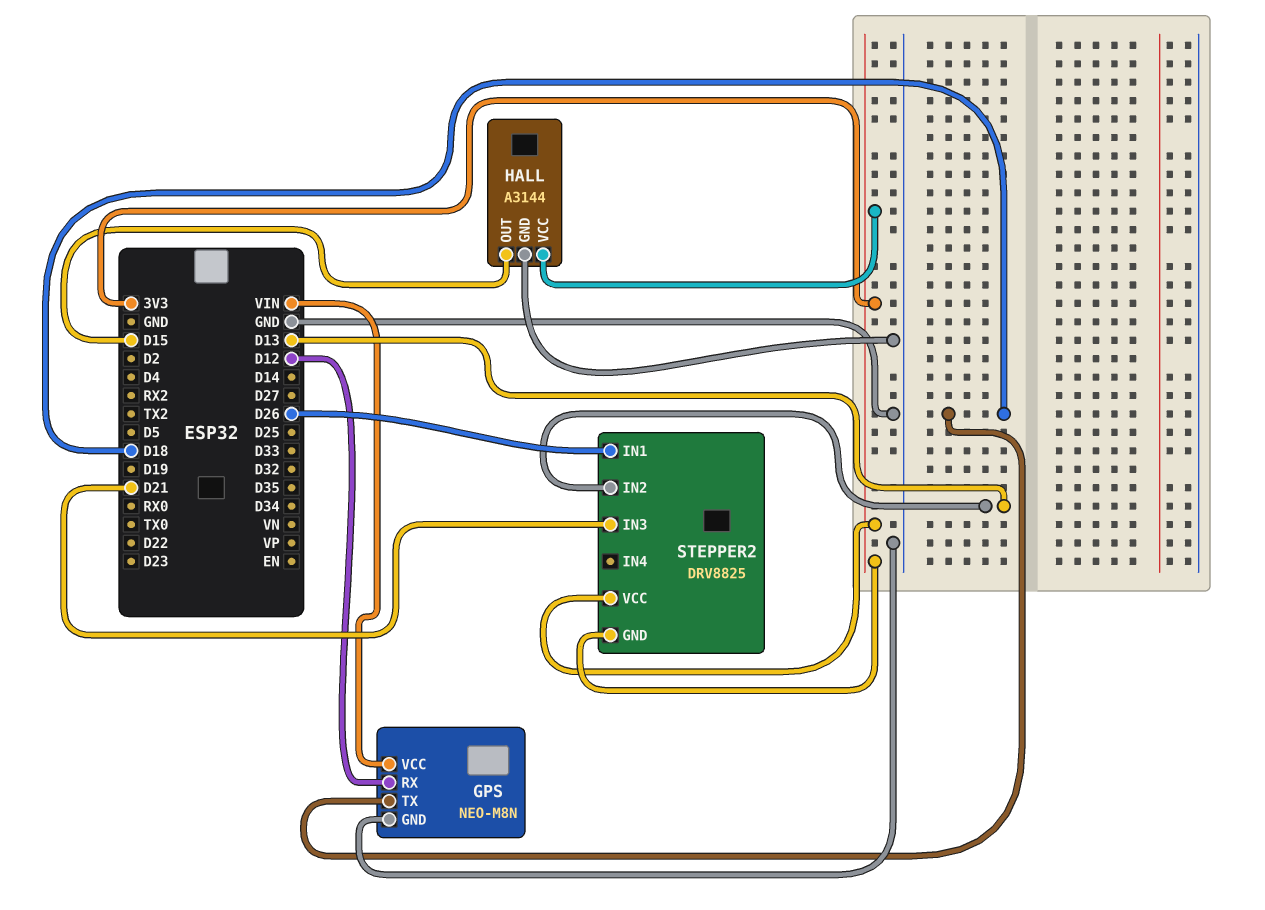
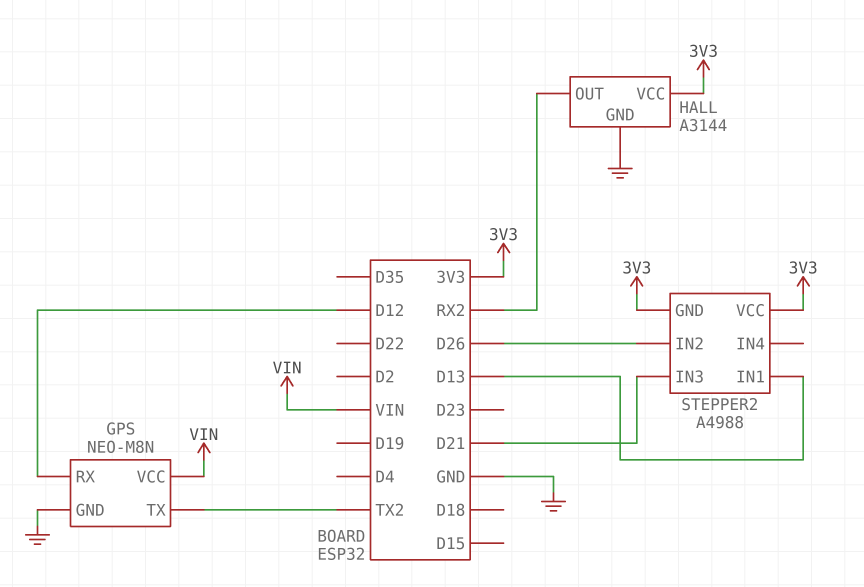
GPS pin TX: D18 -> TX2
HALL pin OUT: D15 -> RX2
STEPPER2: DRV8825 -> A4988
STEPPER2 pin IN1: D26 -> D13
STEPPER2 pin IN2: D13 -> D26

